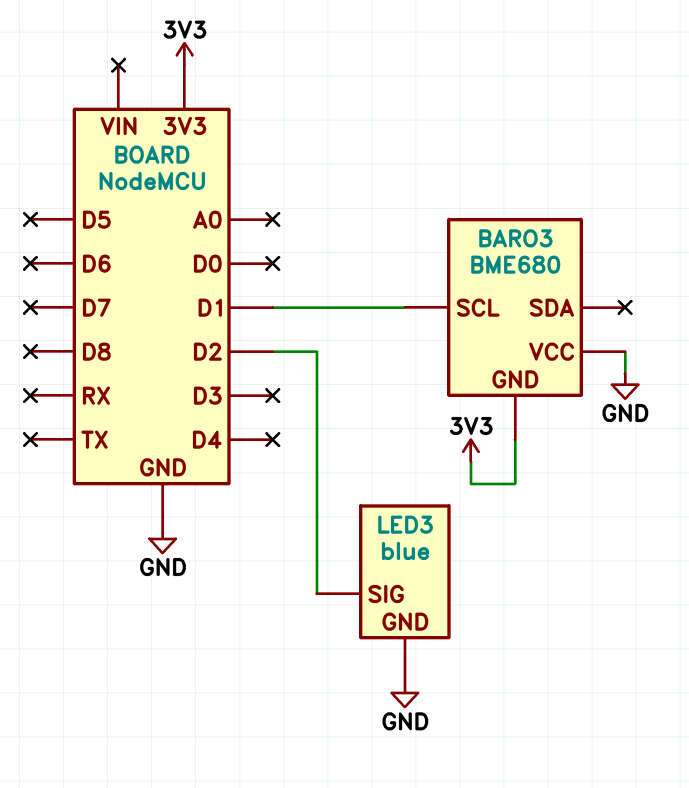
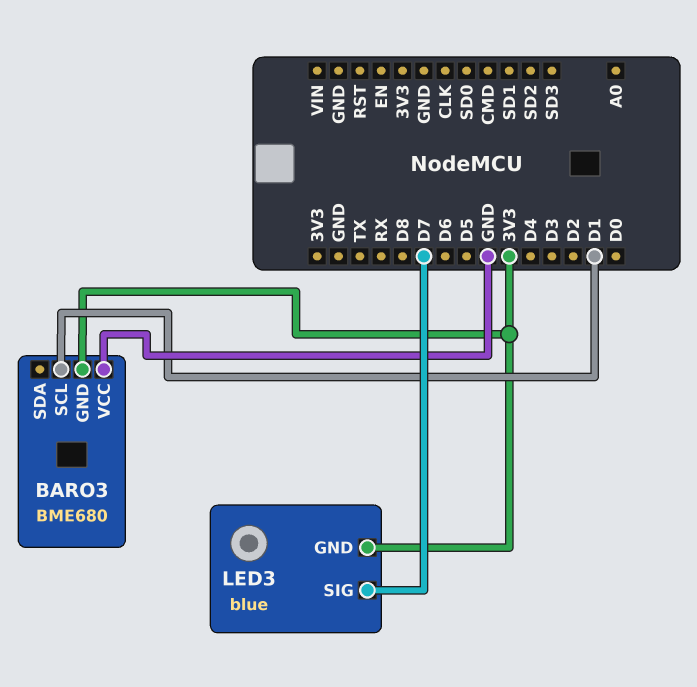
LED3 pin GND: GND -> 3V3
LED3 pin SIG: D2 -> D7

